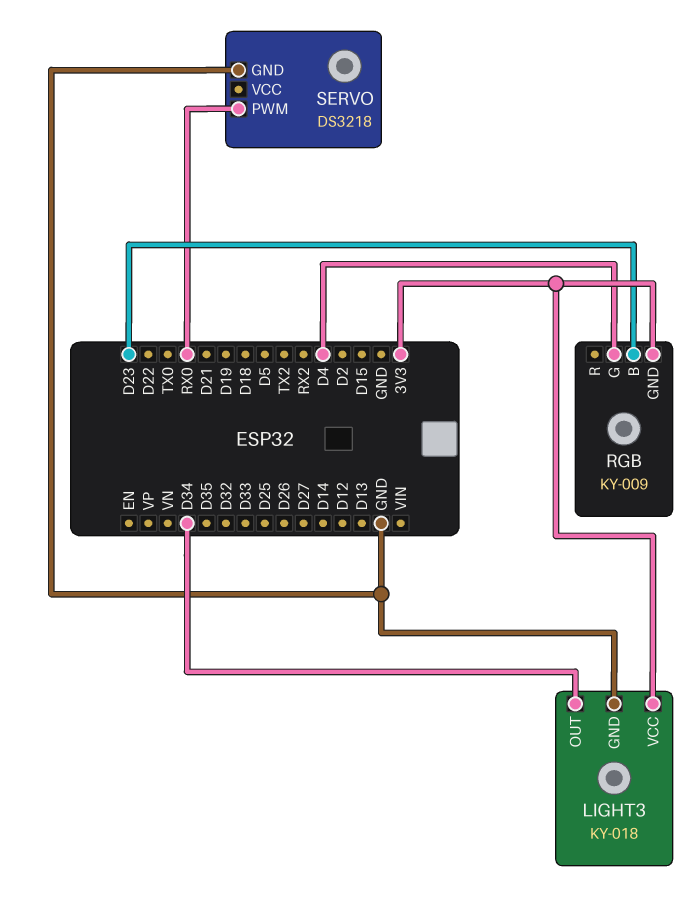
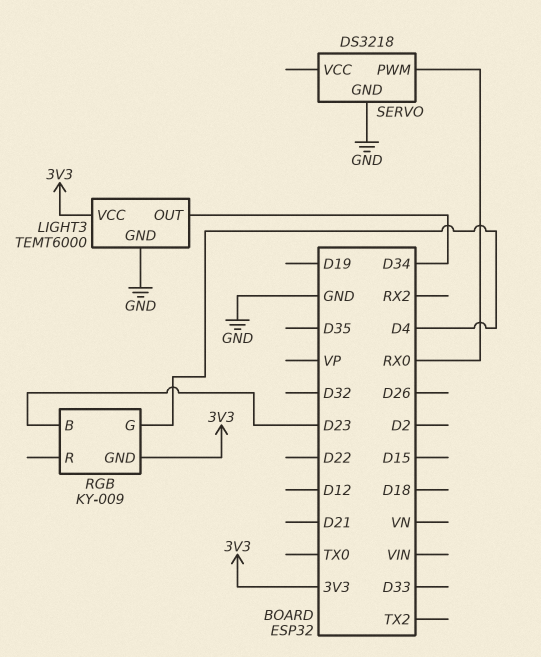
LIGHT3: KY-018 -> TEMT6000

